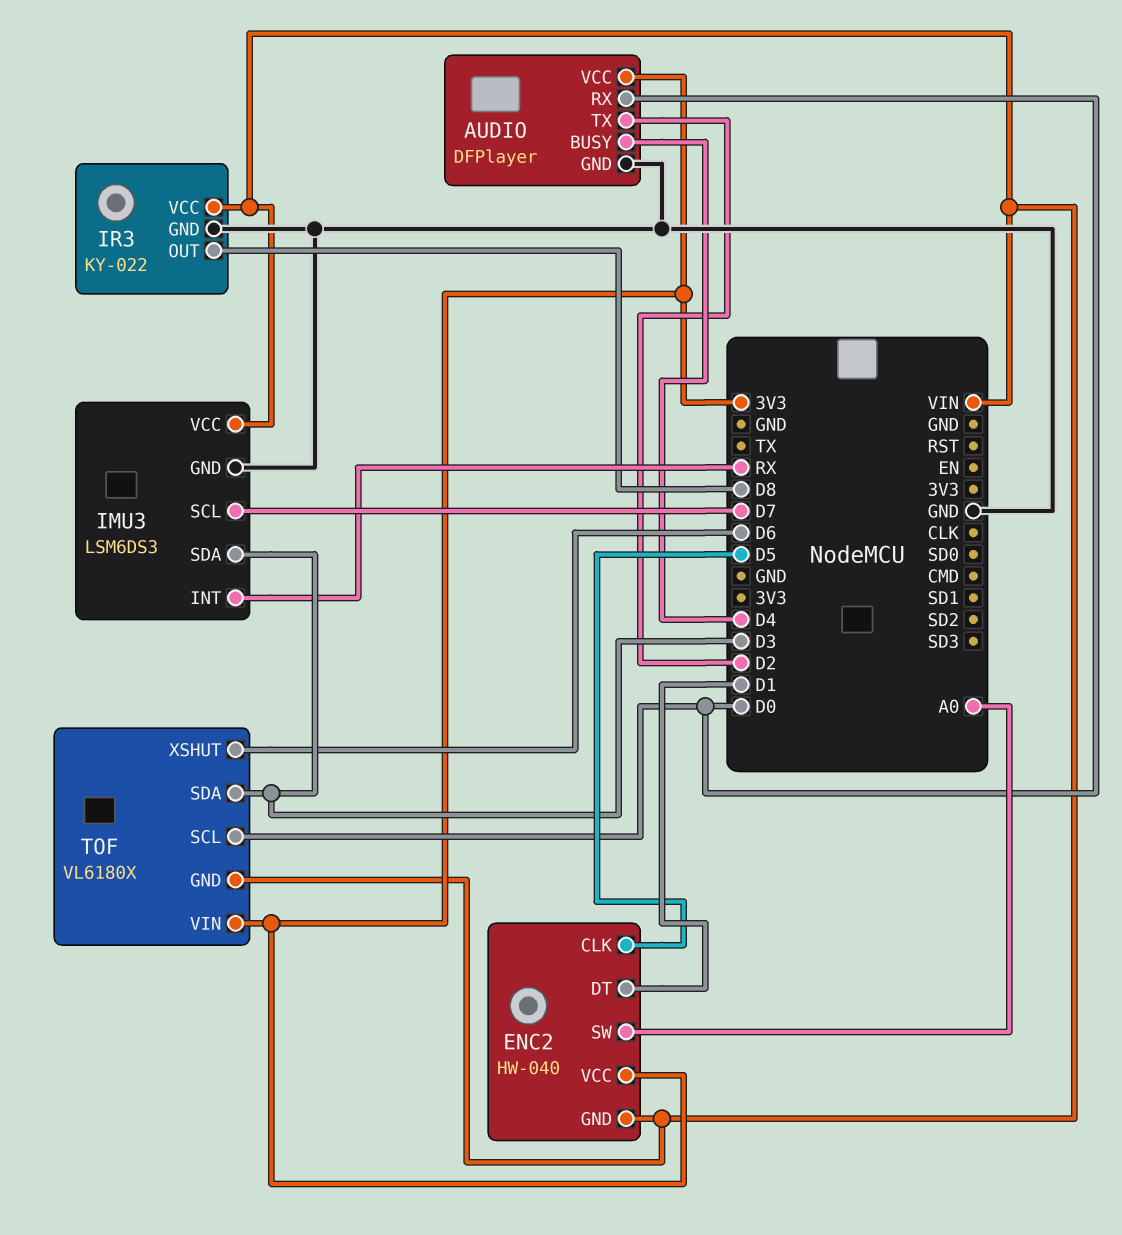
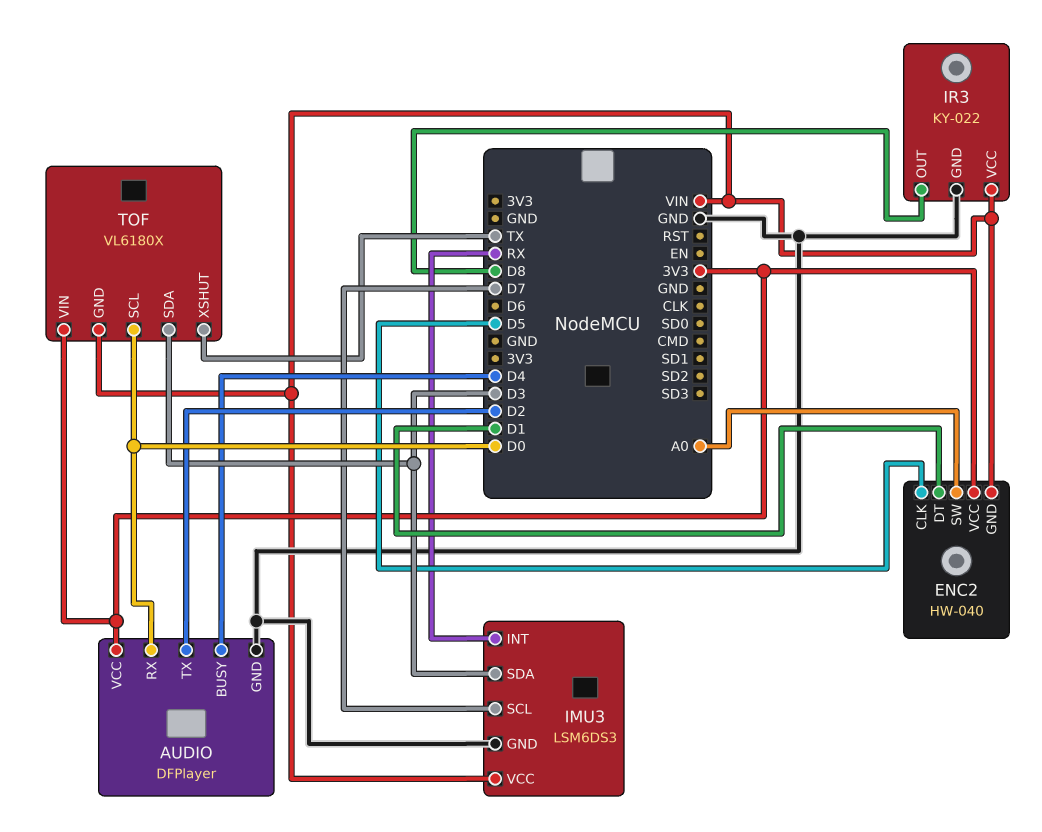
TOF pin XSHUT: D6 -> TX

